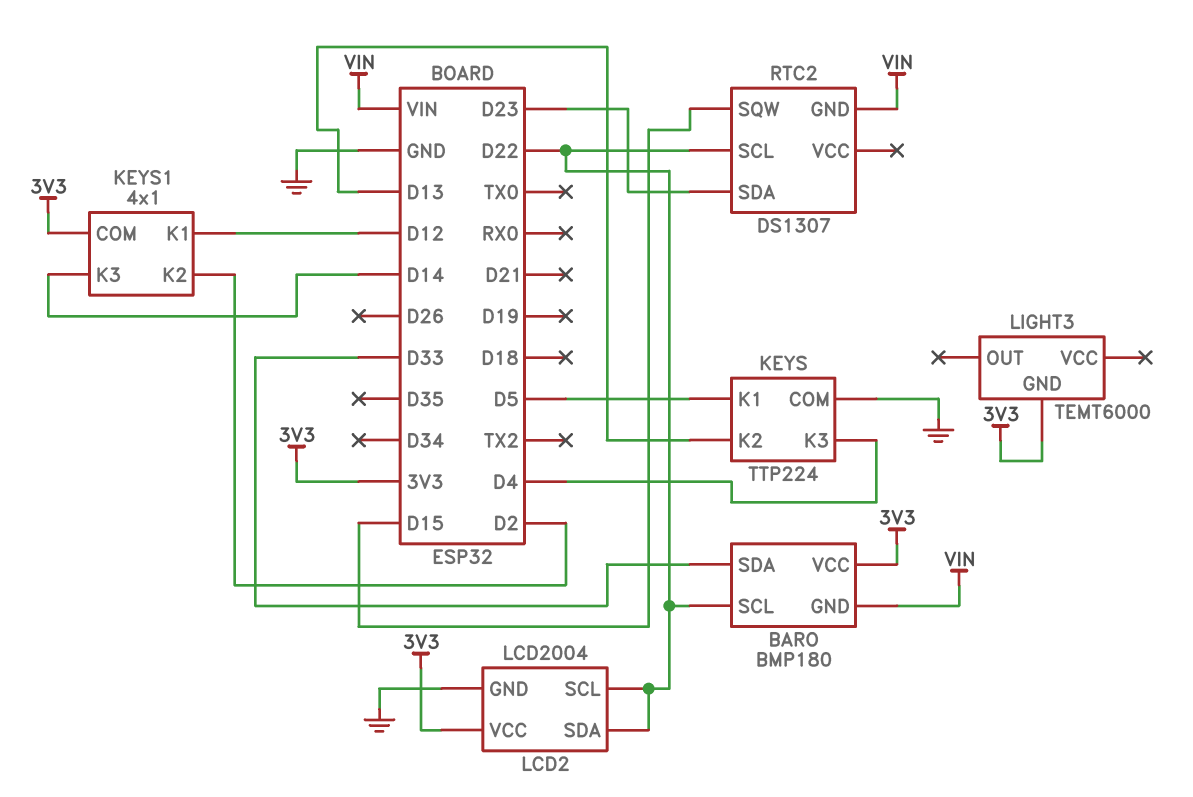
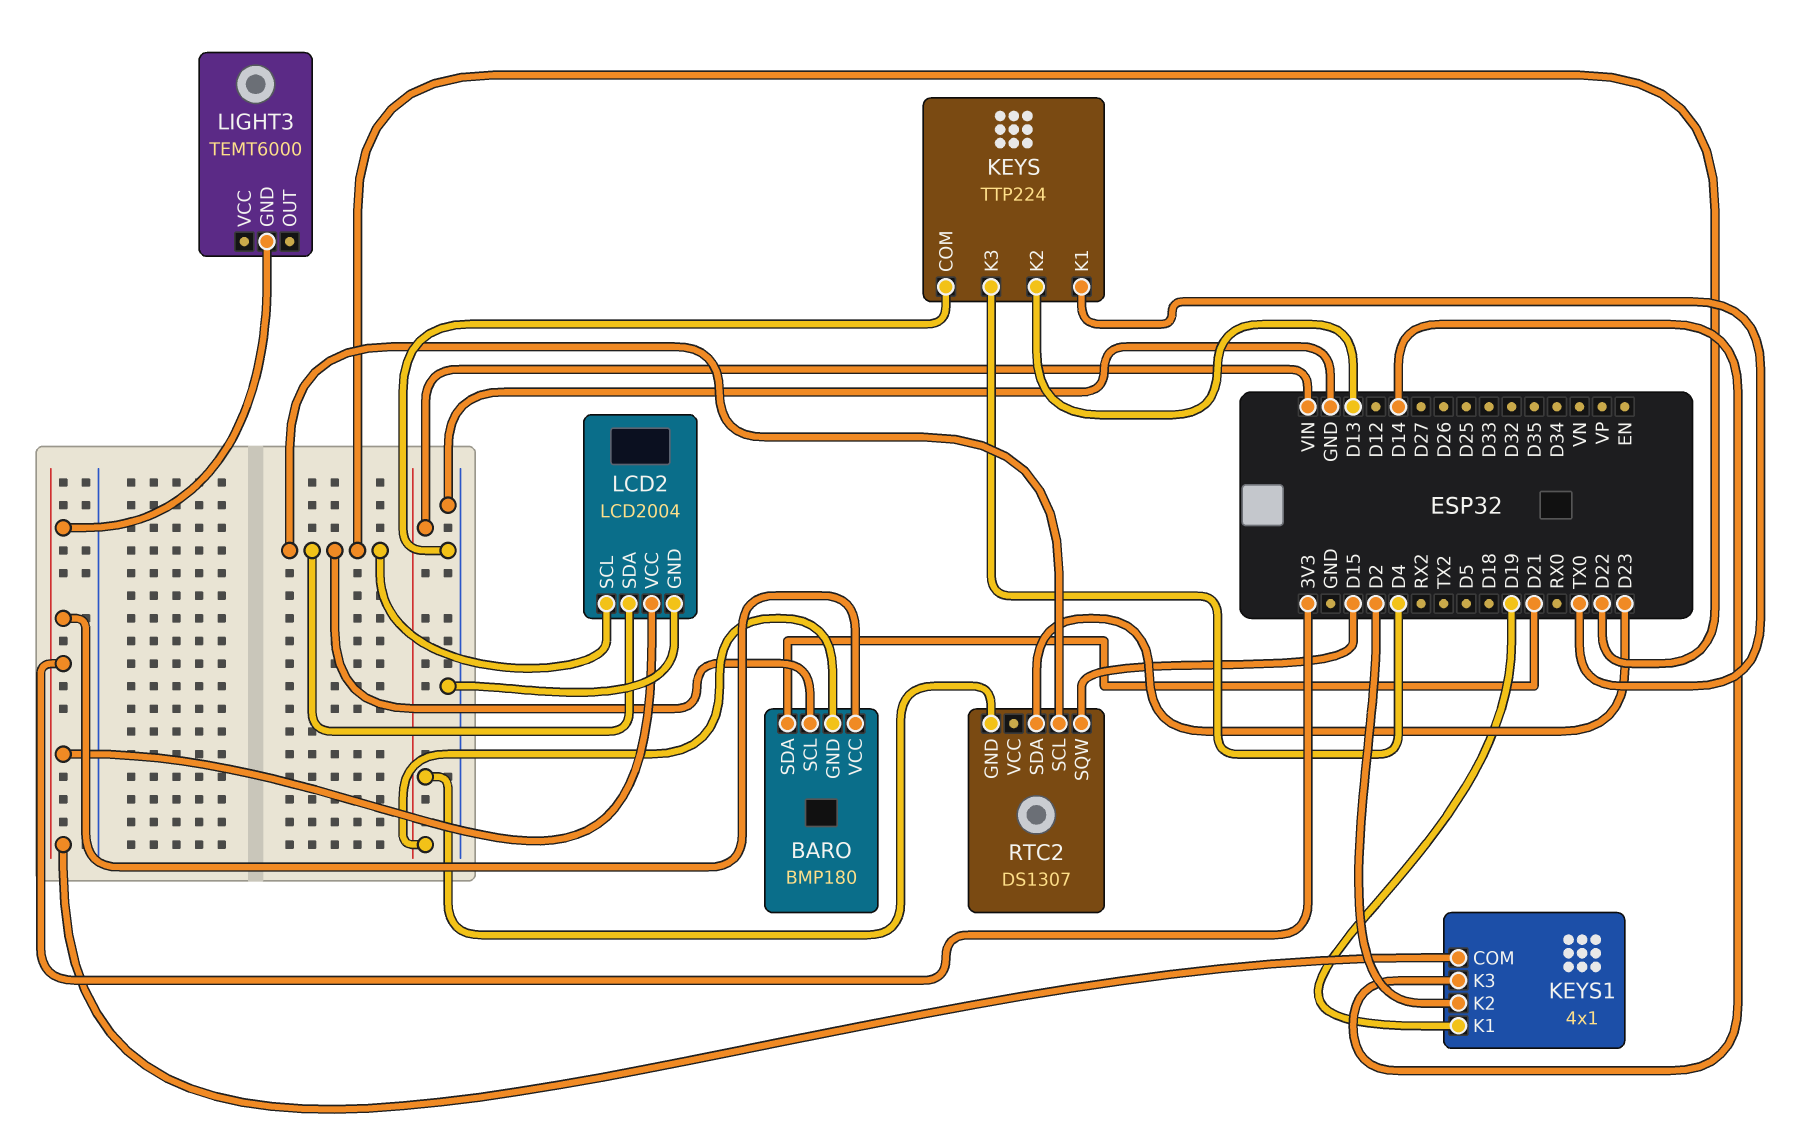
BARO pin SDA: D33 -> D21
KEYS pin K1: D5 -> TX0
KEYS1 pin K1: D12 -> D19

